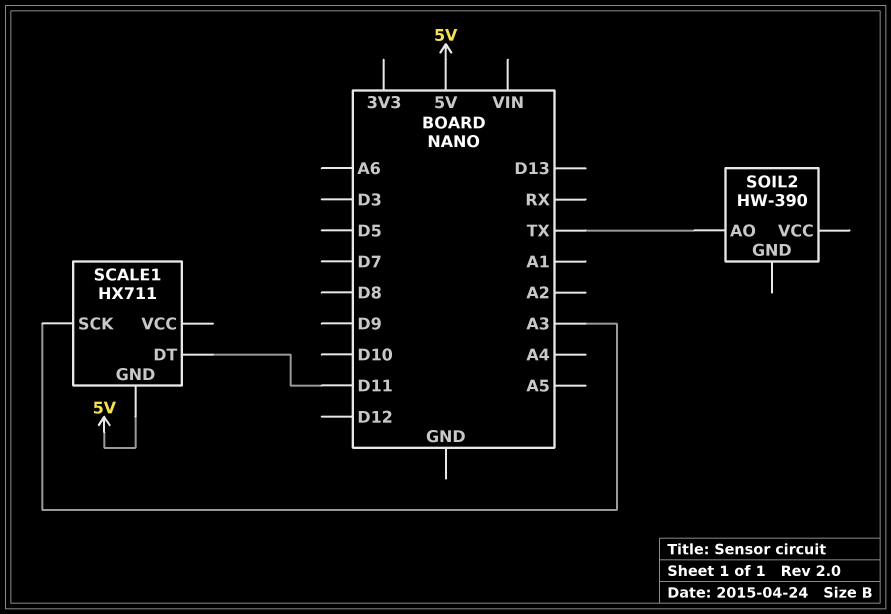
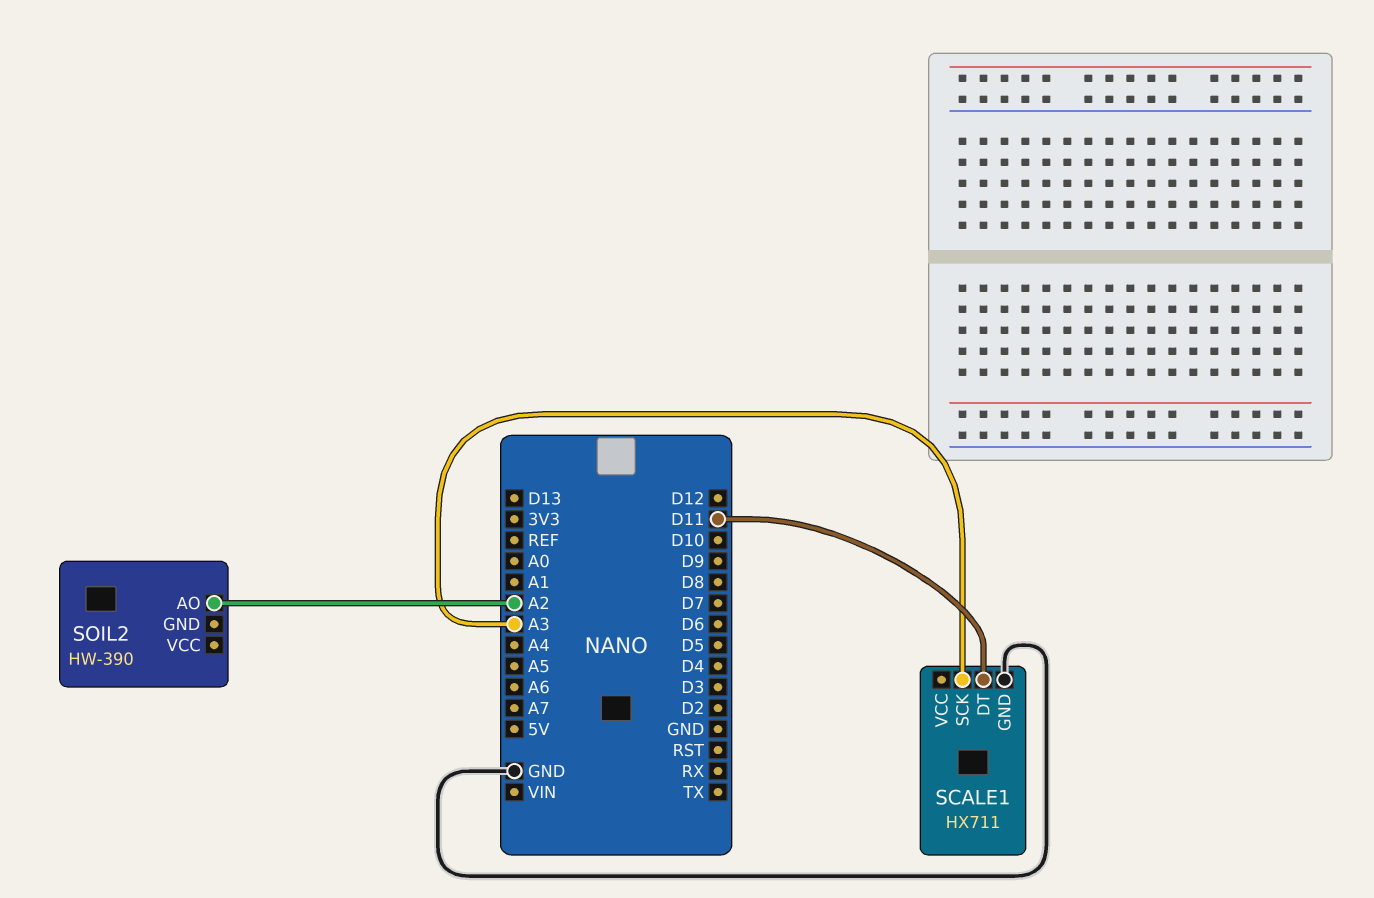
SCALE1 pin GND: 5V -> GND
SOIL2 pin AO: TX -> A2

